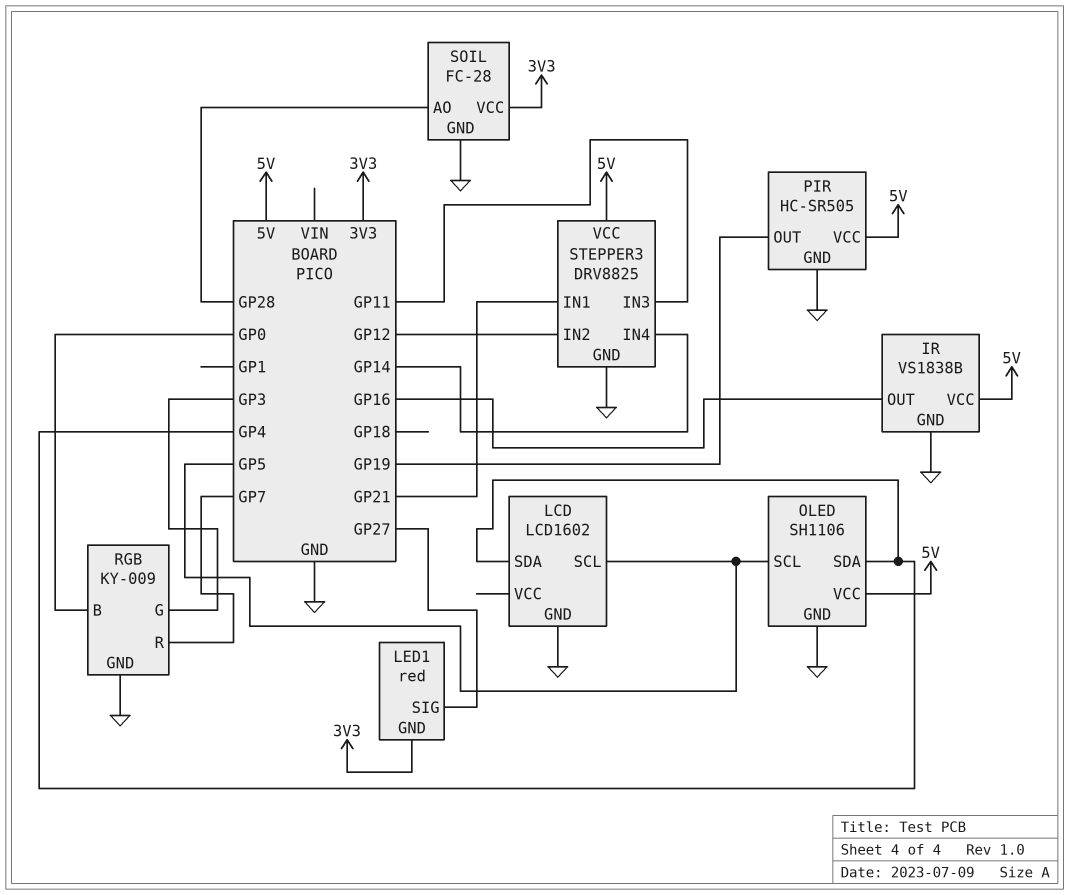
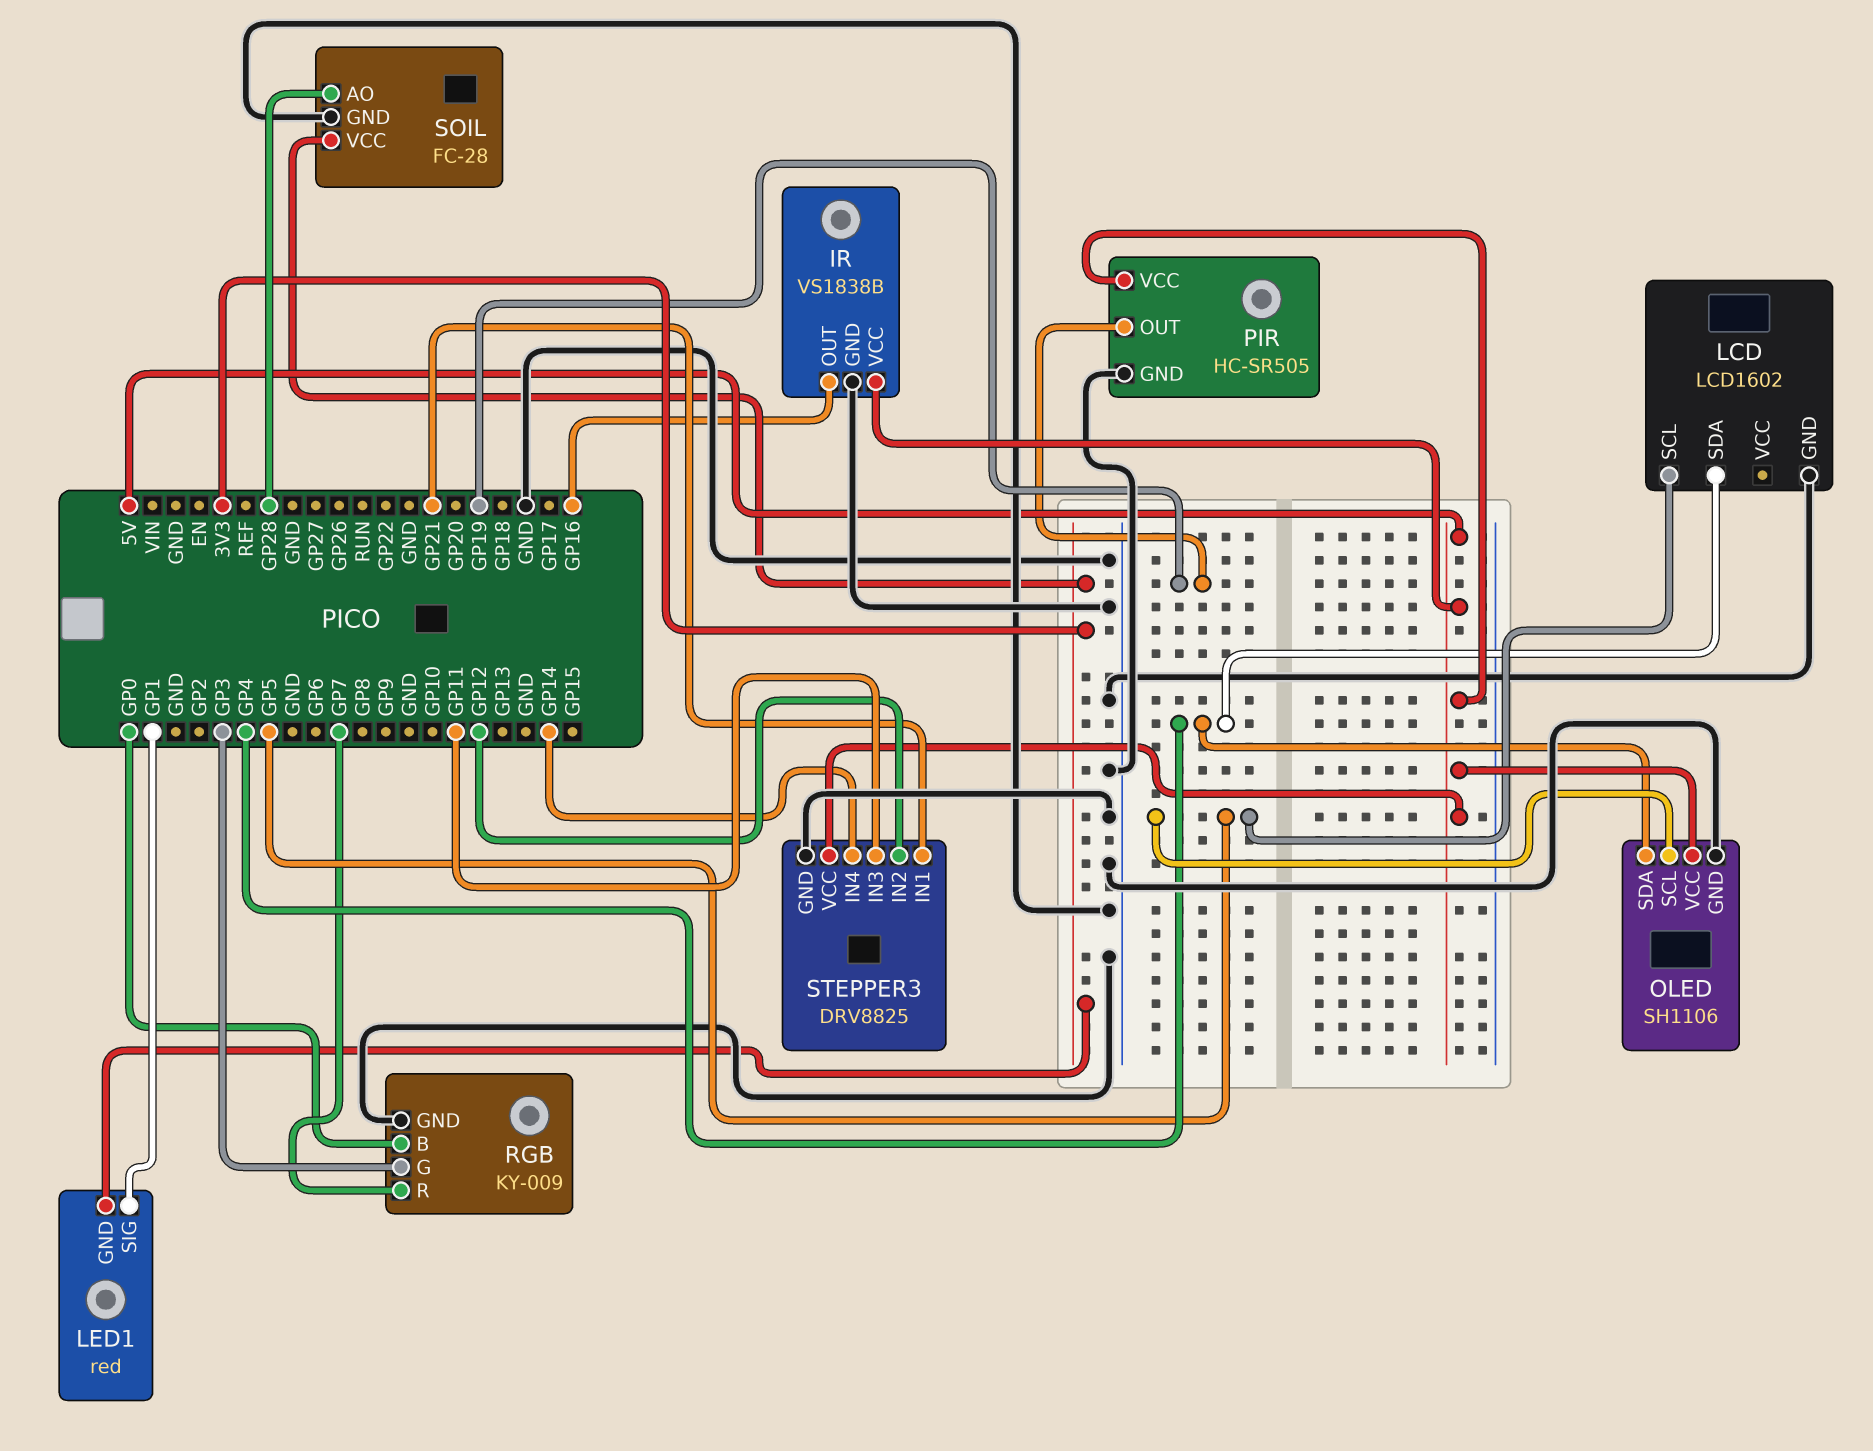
LED1 pin SIG: GP27 -> GP1

